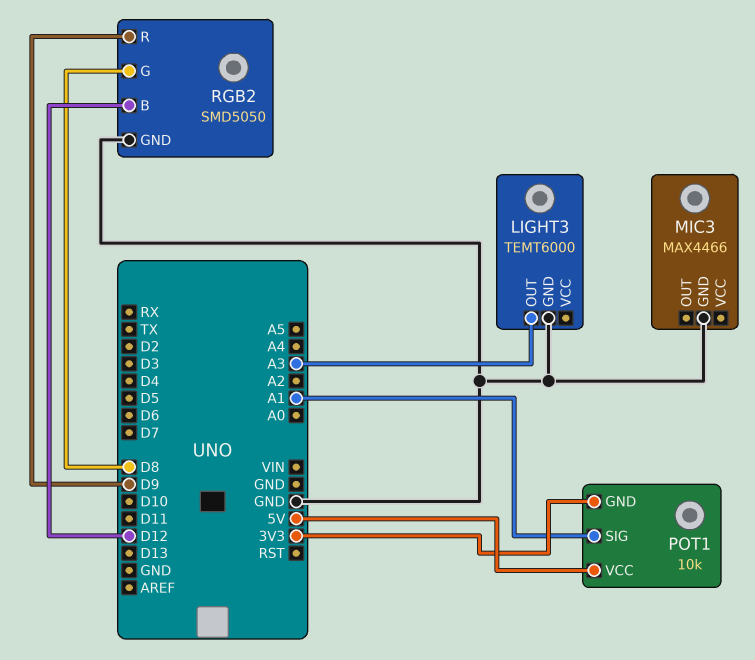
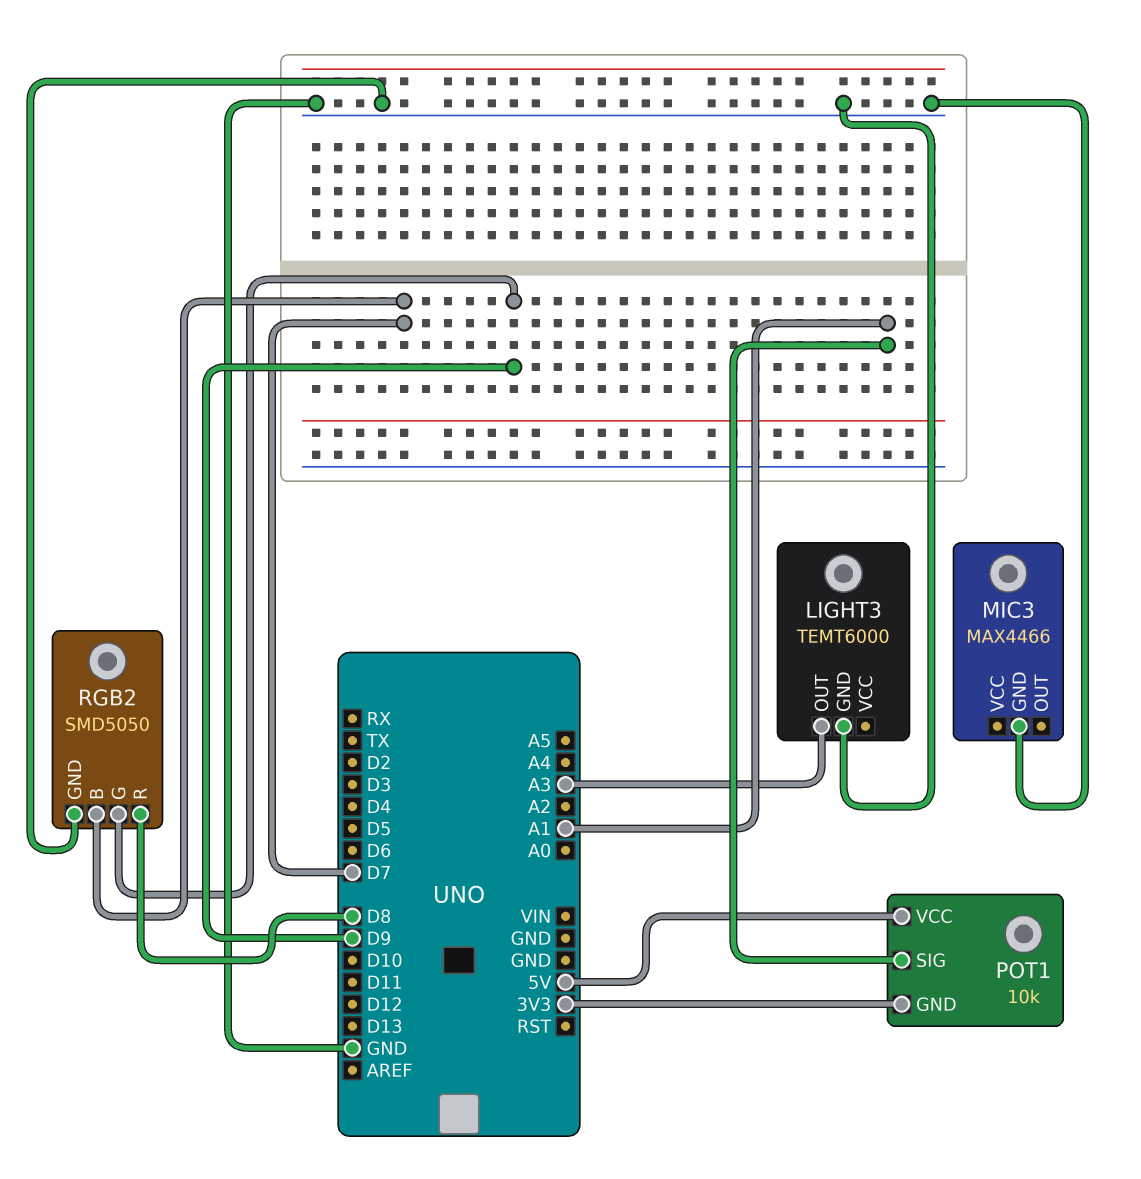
RGB2 pin B: D12 -> D7
RGB2 pin G: D8 -> D9
RGB2 pin R: D9 -> D8

